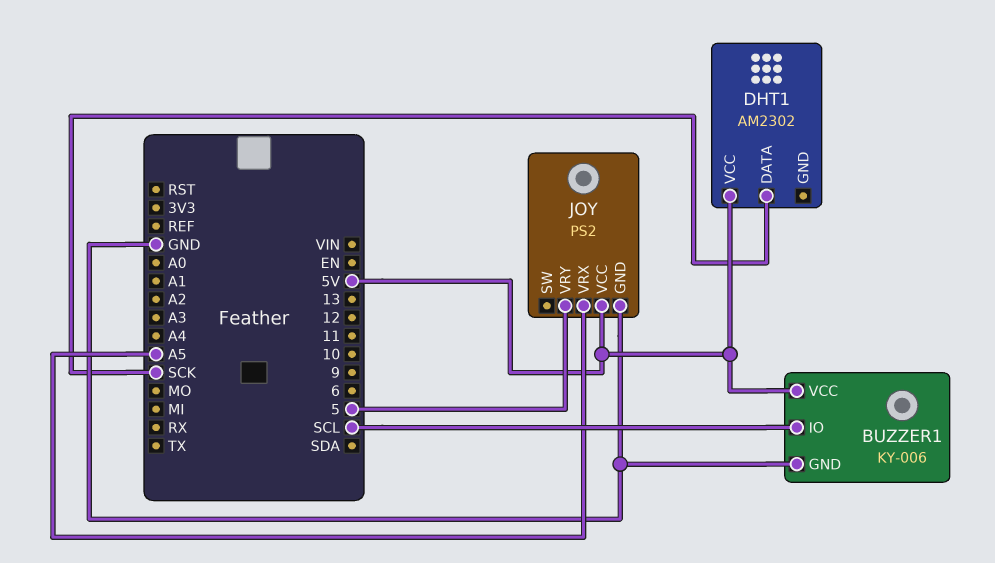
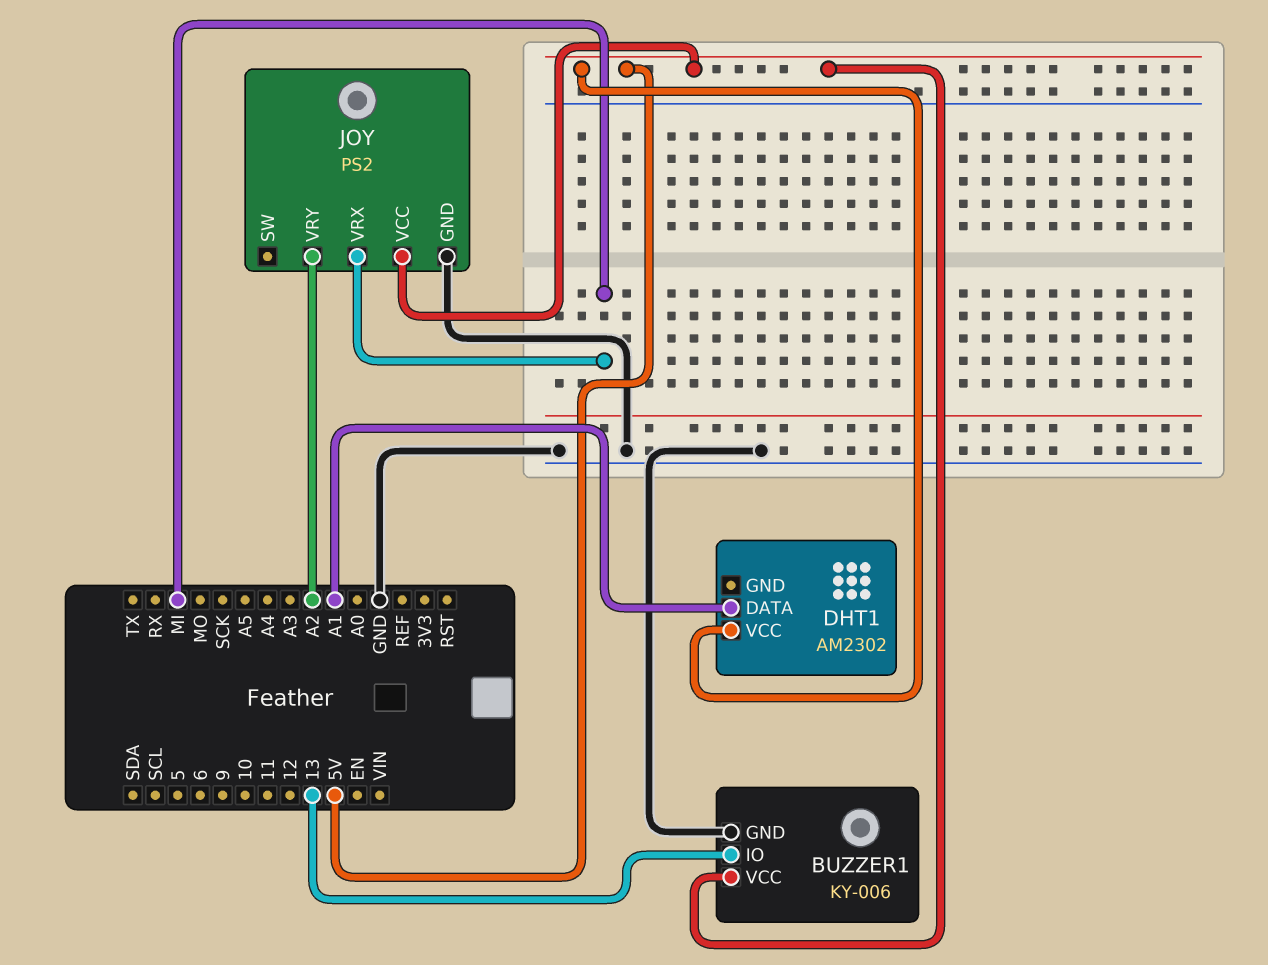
BUZZER1 pin IO: SCL -> 13
DHT1 pin DATA: SCK -> A1
JOY pin VRX: A5 -> MI
JOY pin VRY: 5 -> A2

